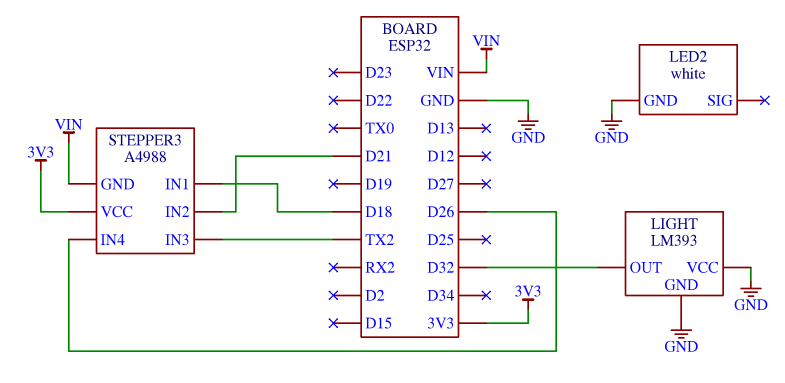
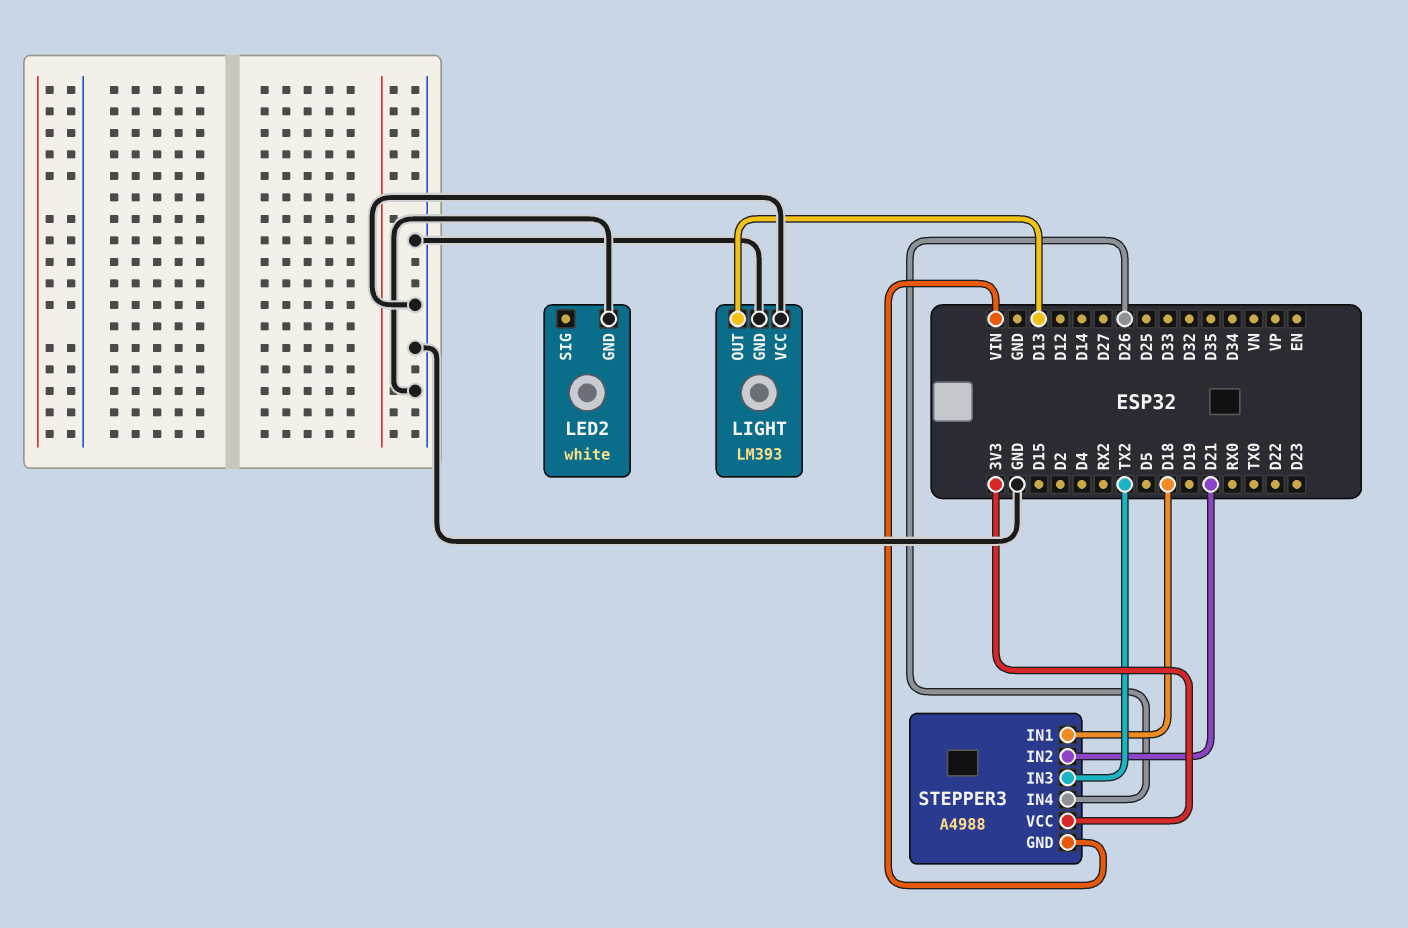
LIGHT pin OUT: D32 -> D13

